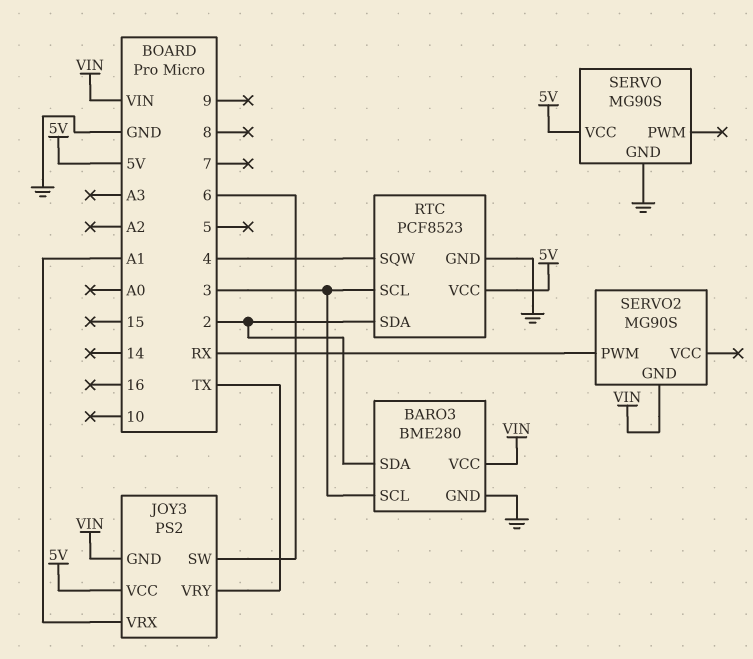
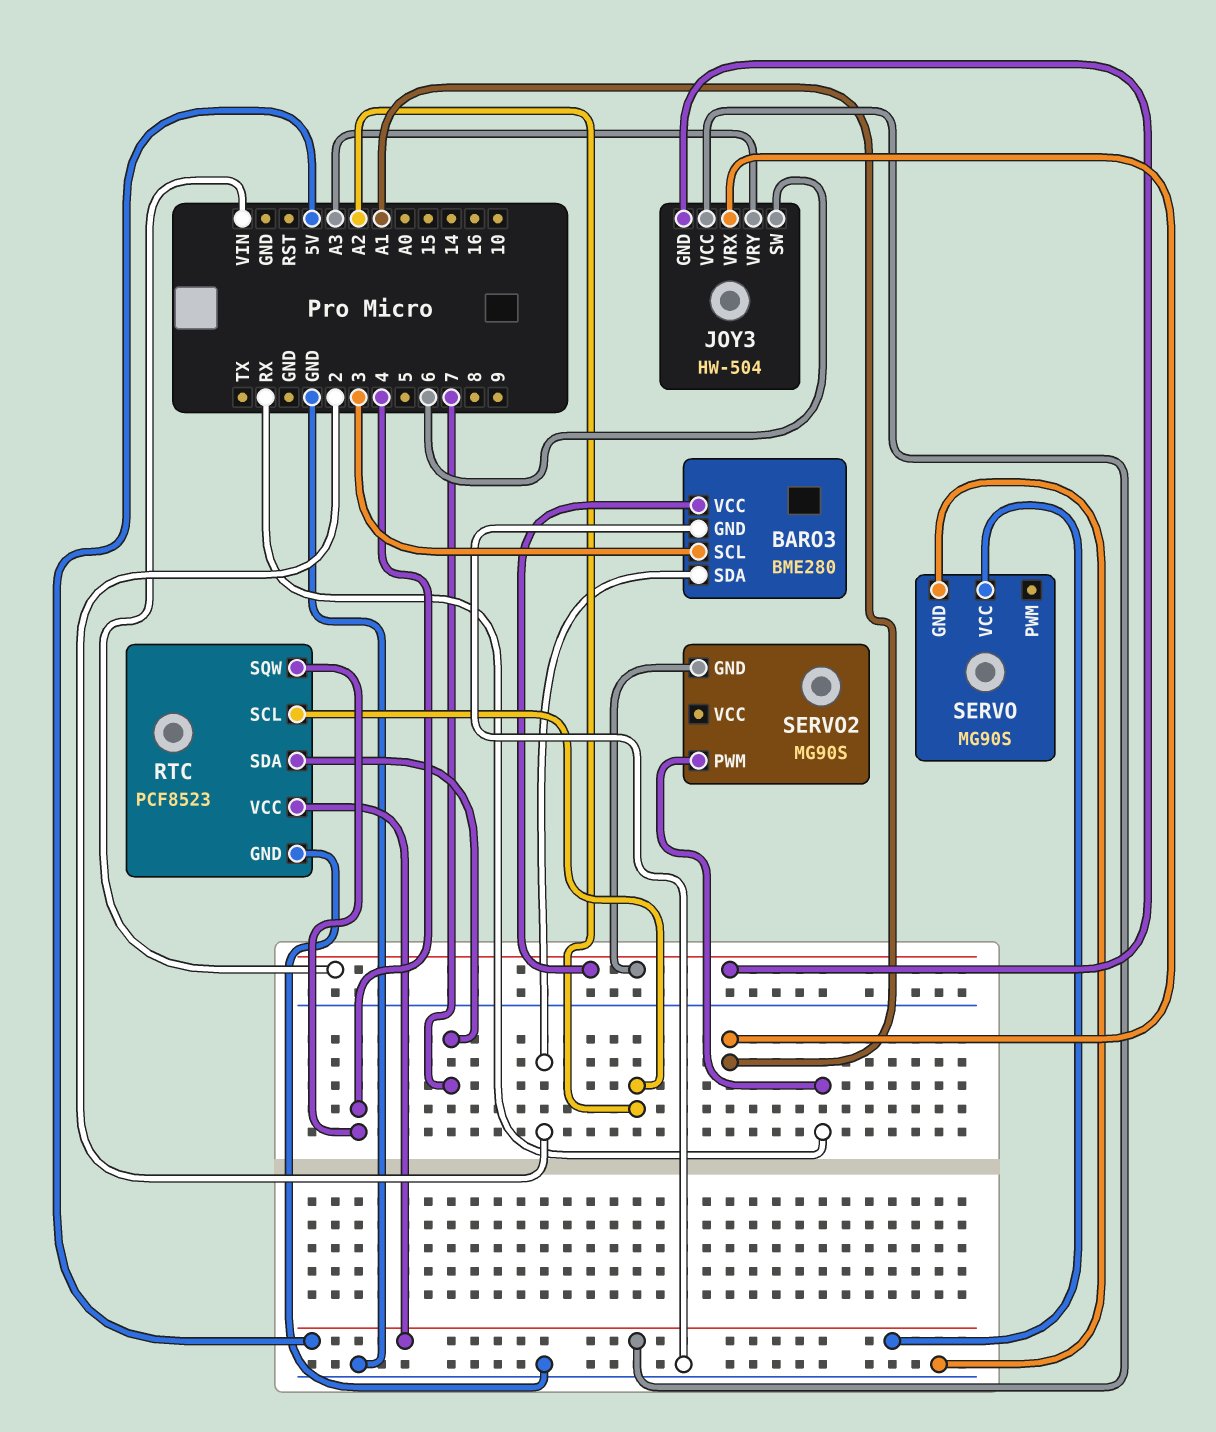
JOY3: PS2 -> HW-504
JOY3 pin VRY: TX -> A3
RTC pin SCL: 3 -> A2
RTC pin SDA: 2 -> 7

